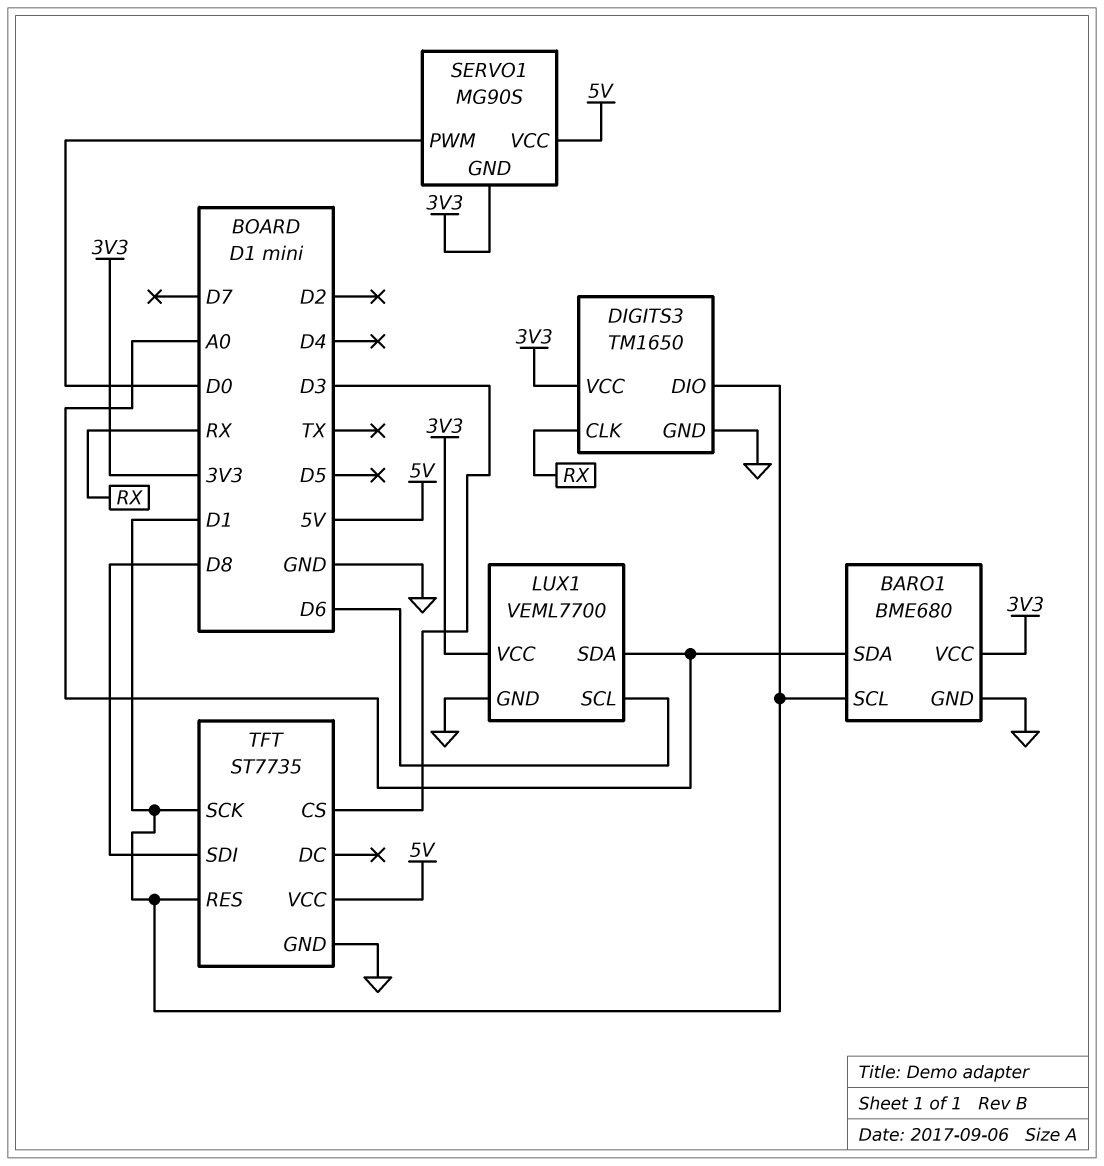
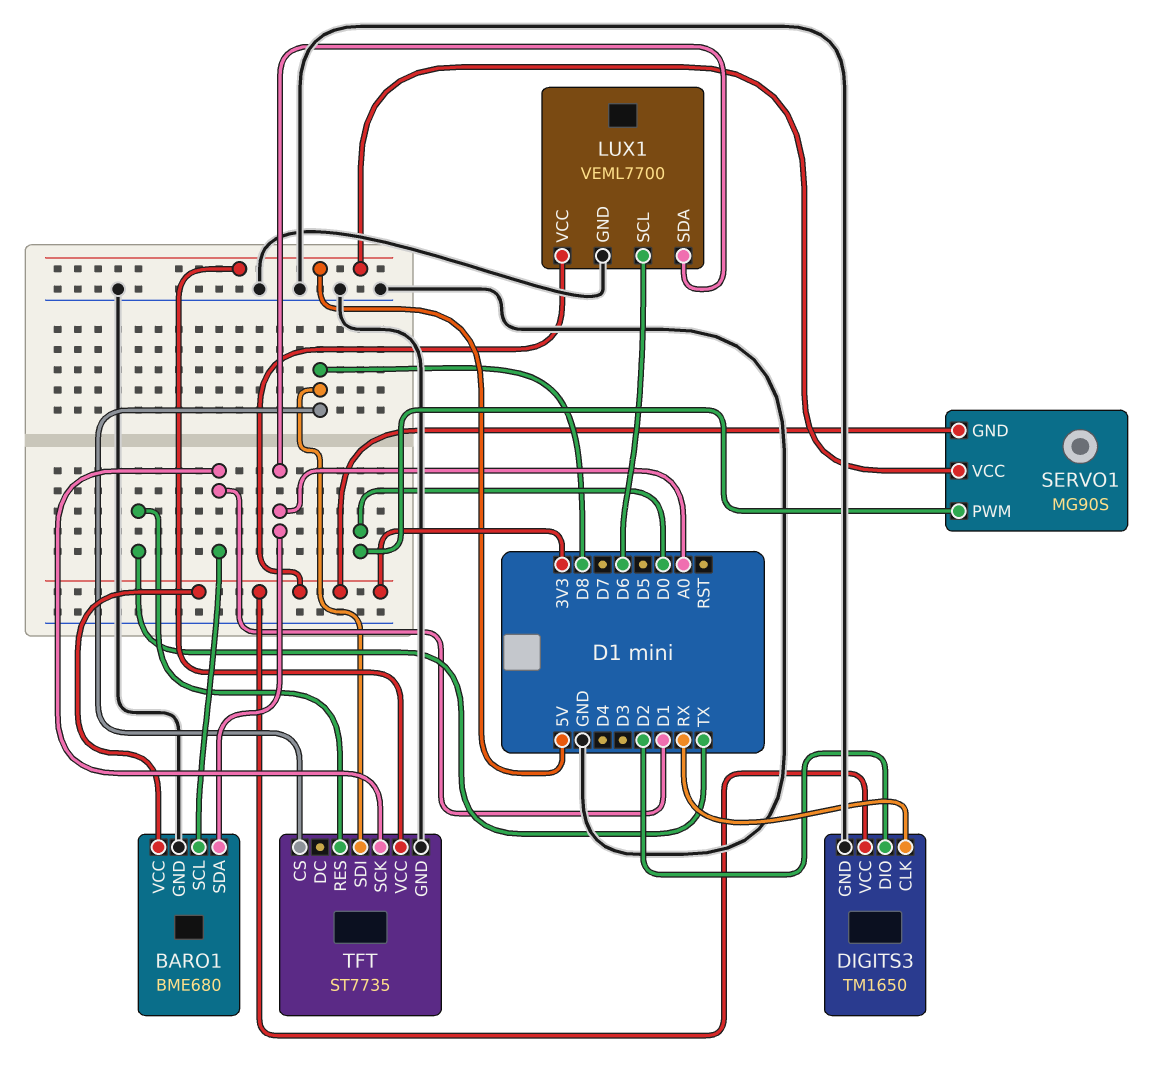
DIGITS3 pin DIO: D1 -> D2
TFT pin CS: D3 -> D8
TFT pin RES: D1 -> TX

